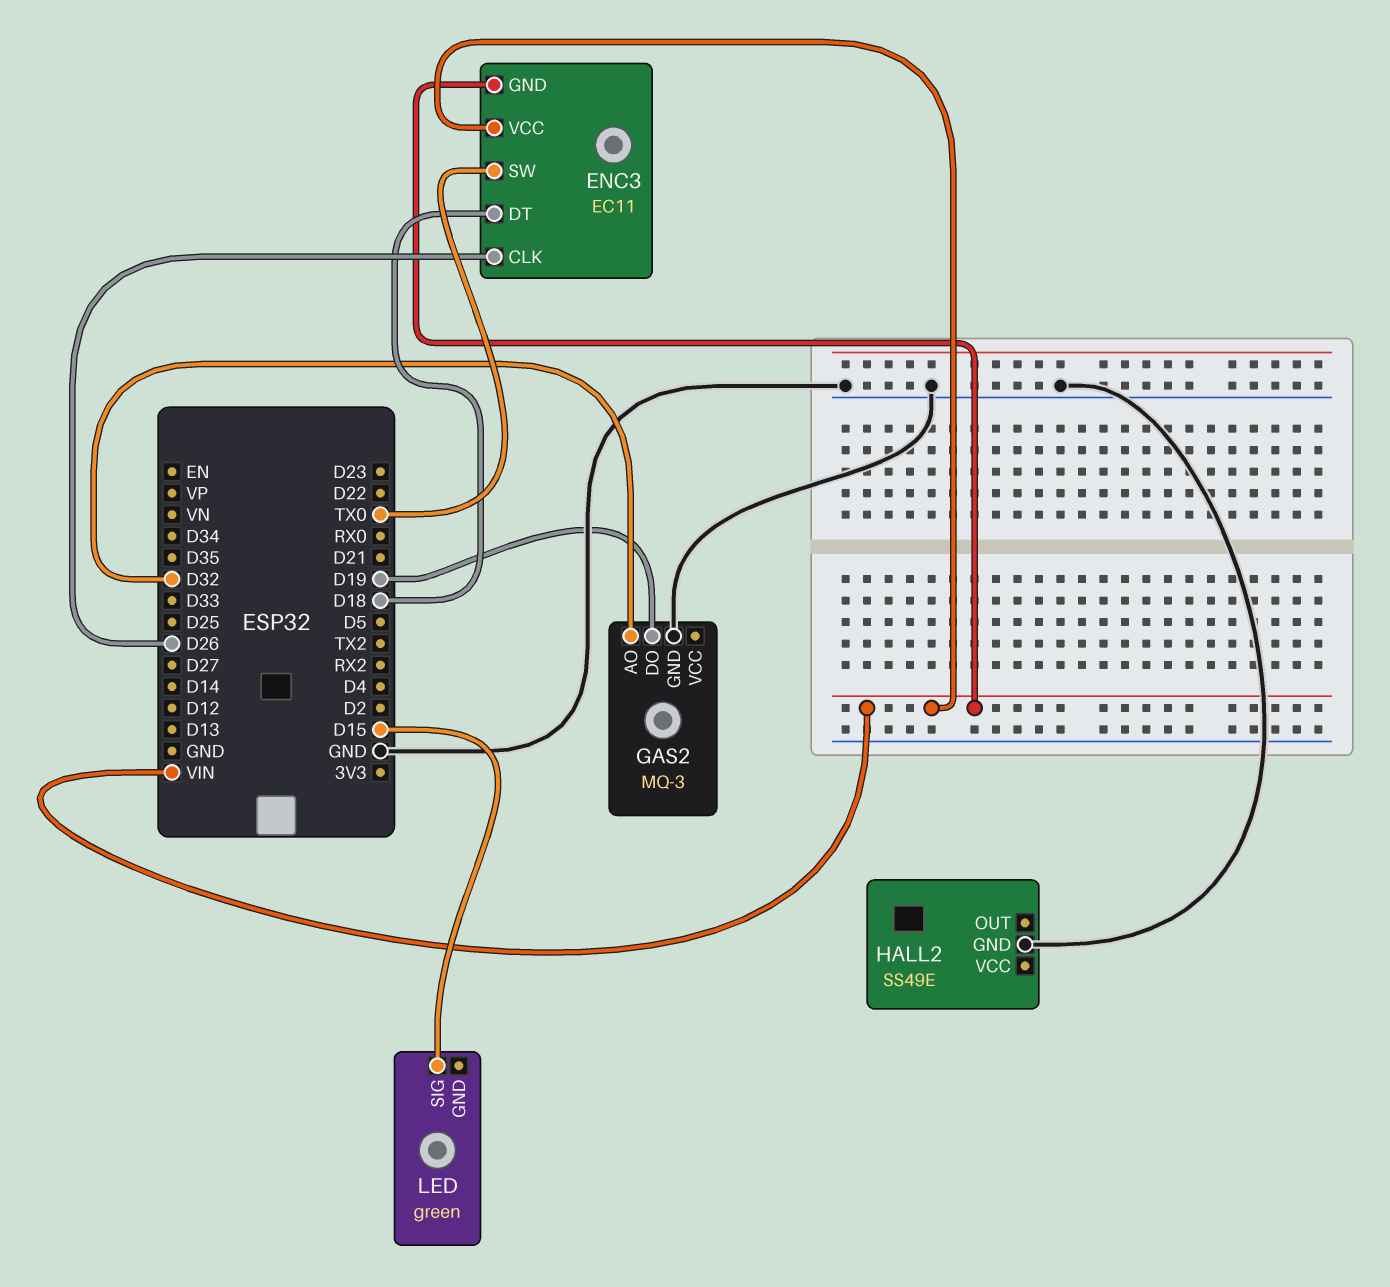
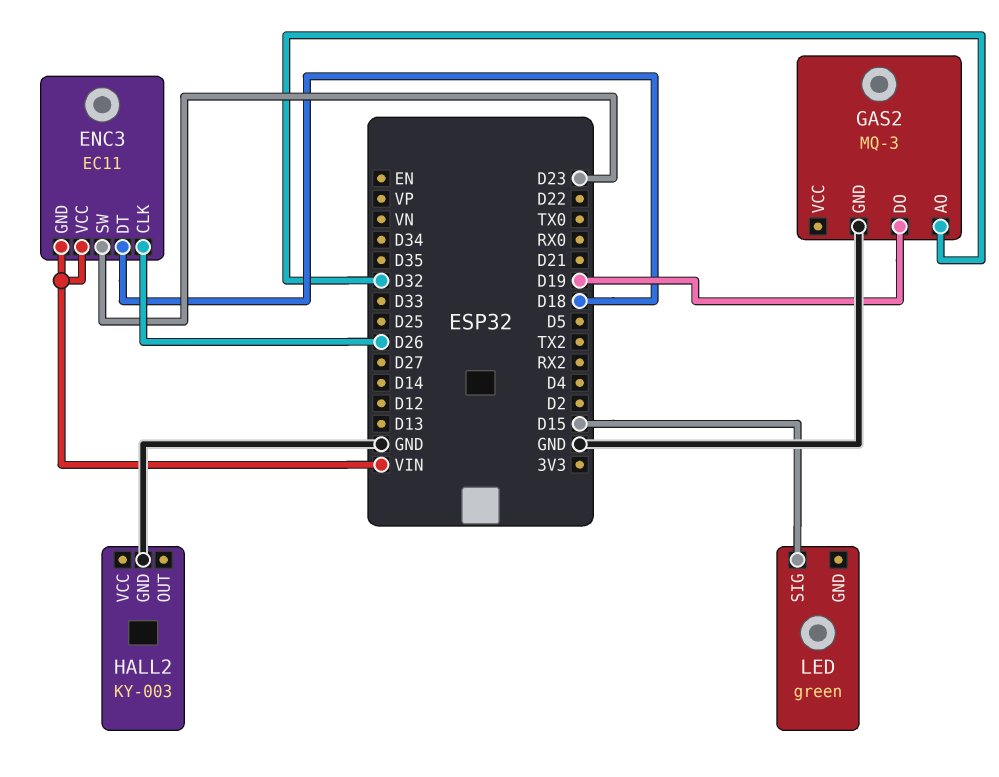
ENC3 pin SW: TX0 -> D23
HALL2: SS49E -> KY-003

